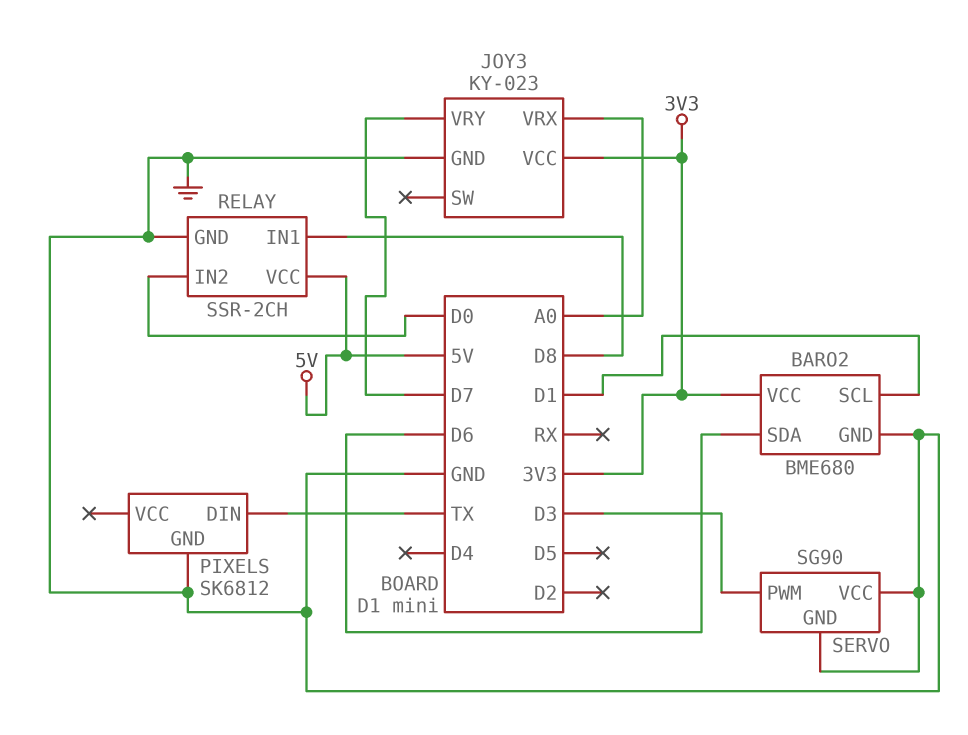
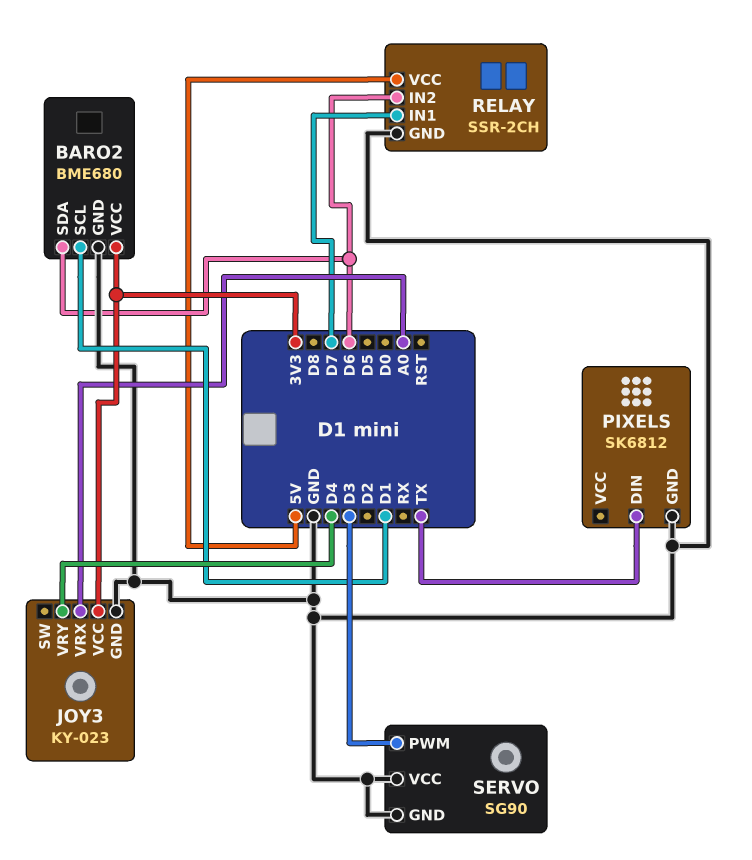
JOY3 pin VRY: D7 -> D4
RELAY pin IN1: D8 -> D7
RELAY pin IN2: D0 -> D6

